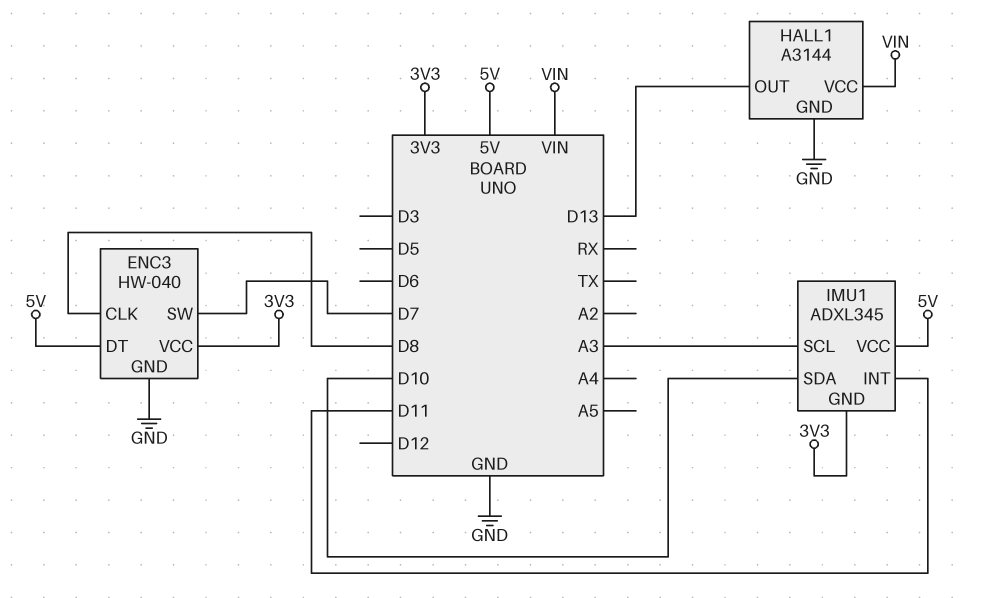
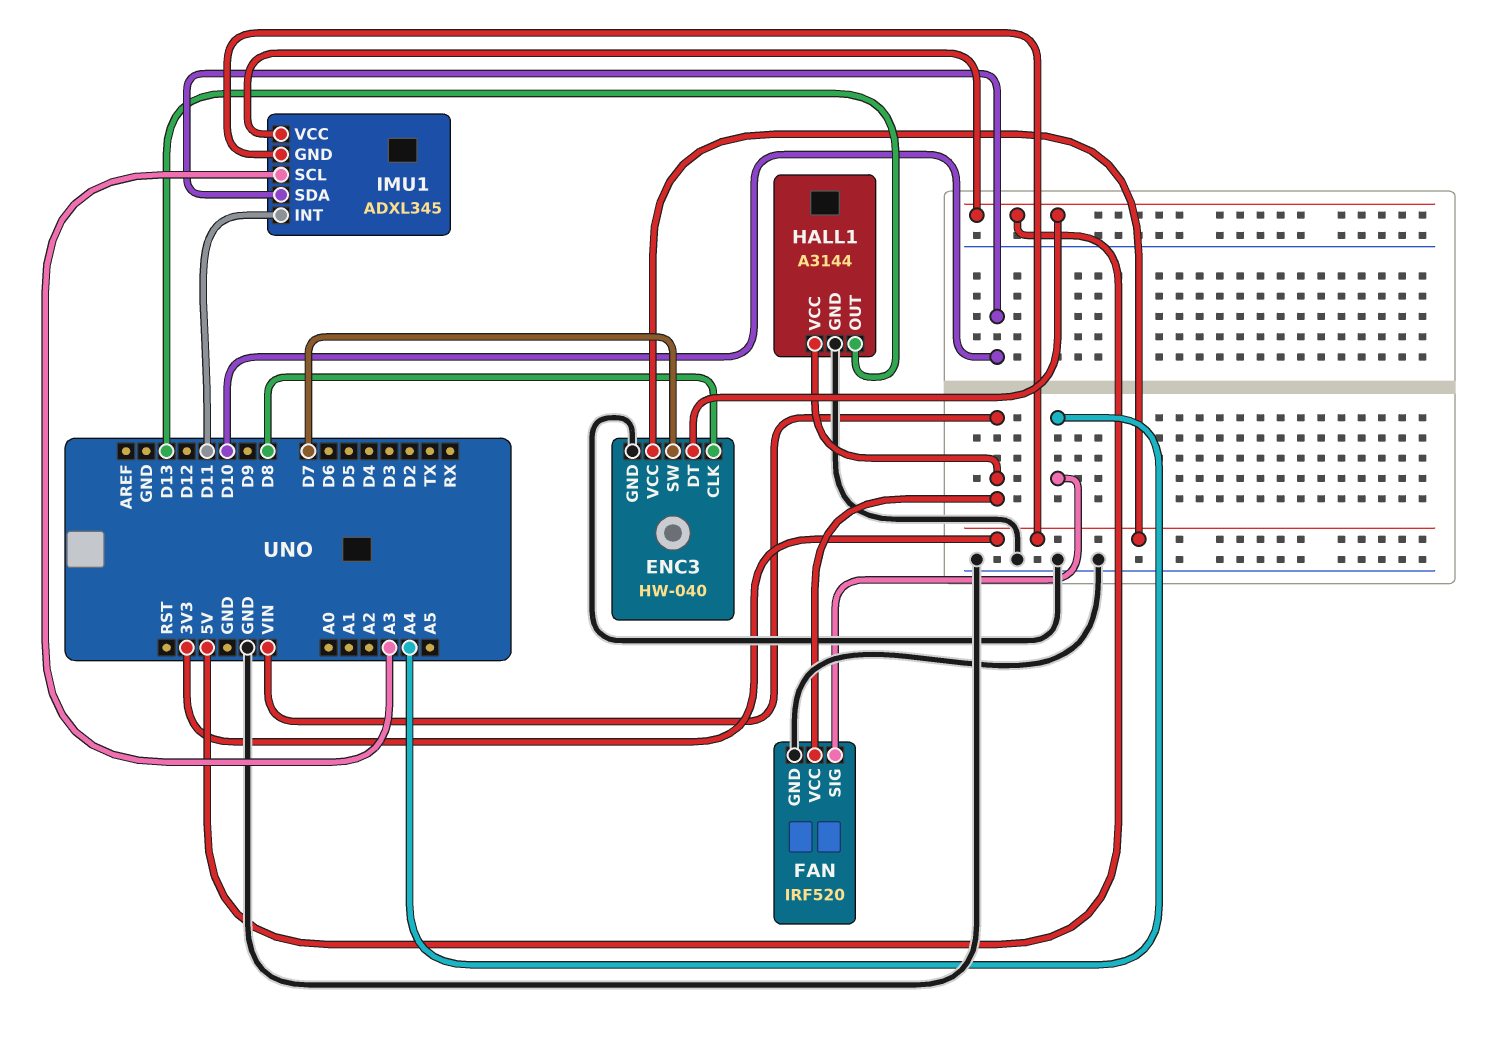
FAN: none -> IRF520
FAN pin GND: none -> GND
FAN pin SIG: none -> A4
FAN pin VCC: none -> VIN

